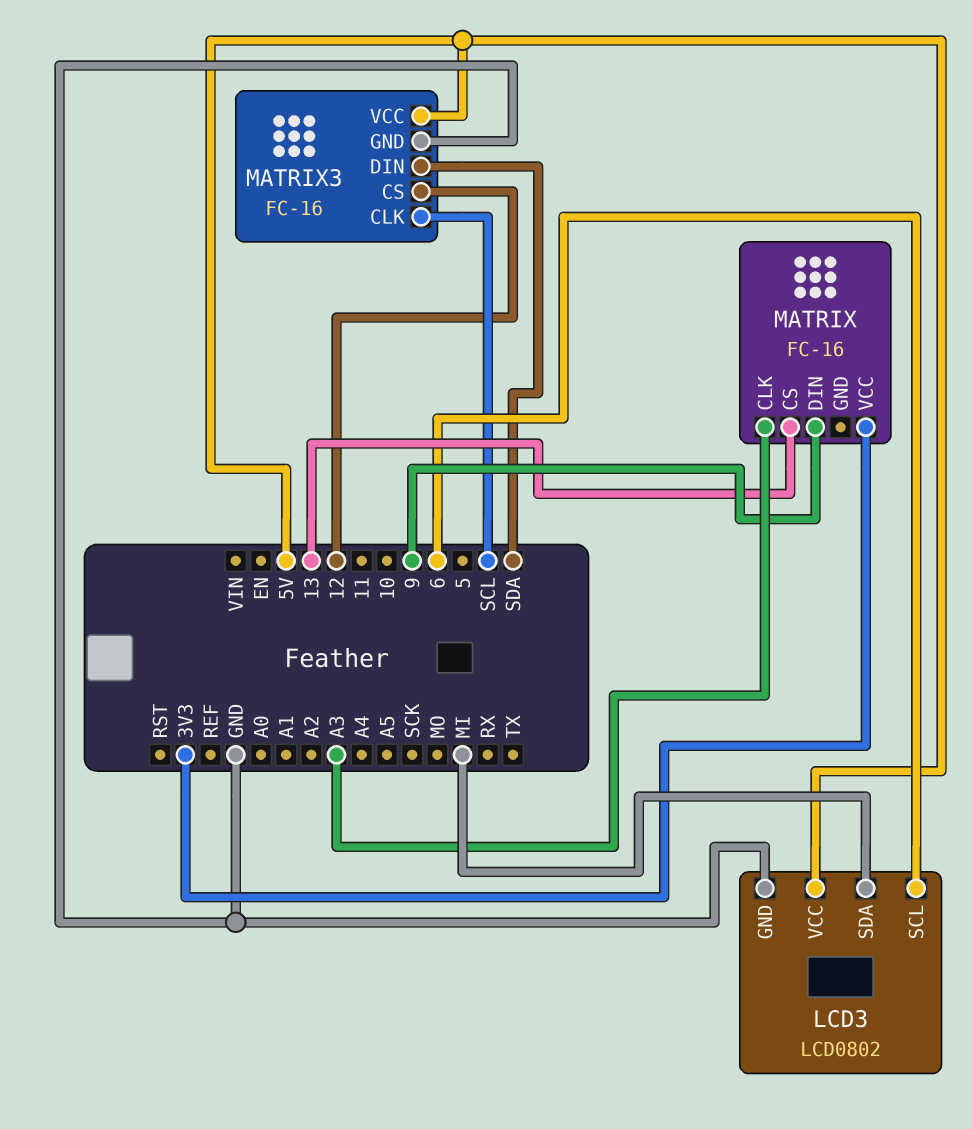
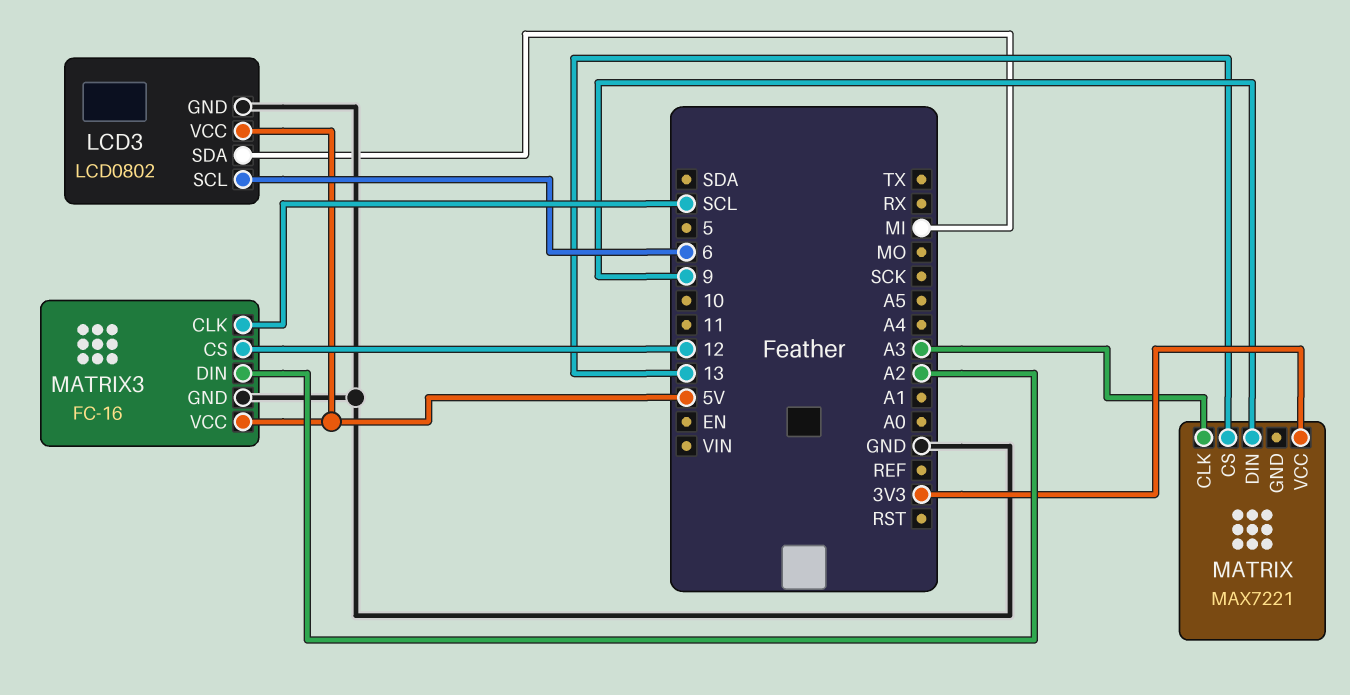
MATRIX: FC-16 -> MAX7221
MATRIX3 pin DIN: SDA -> A2

